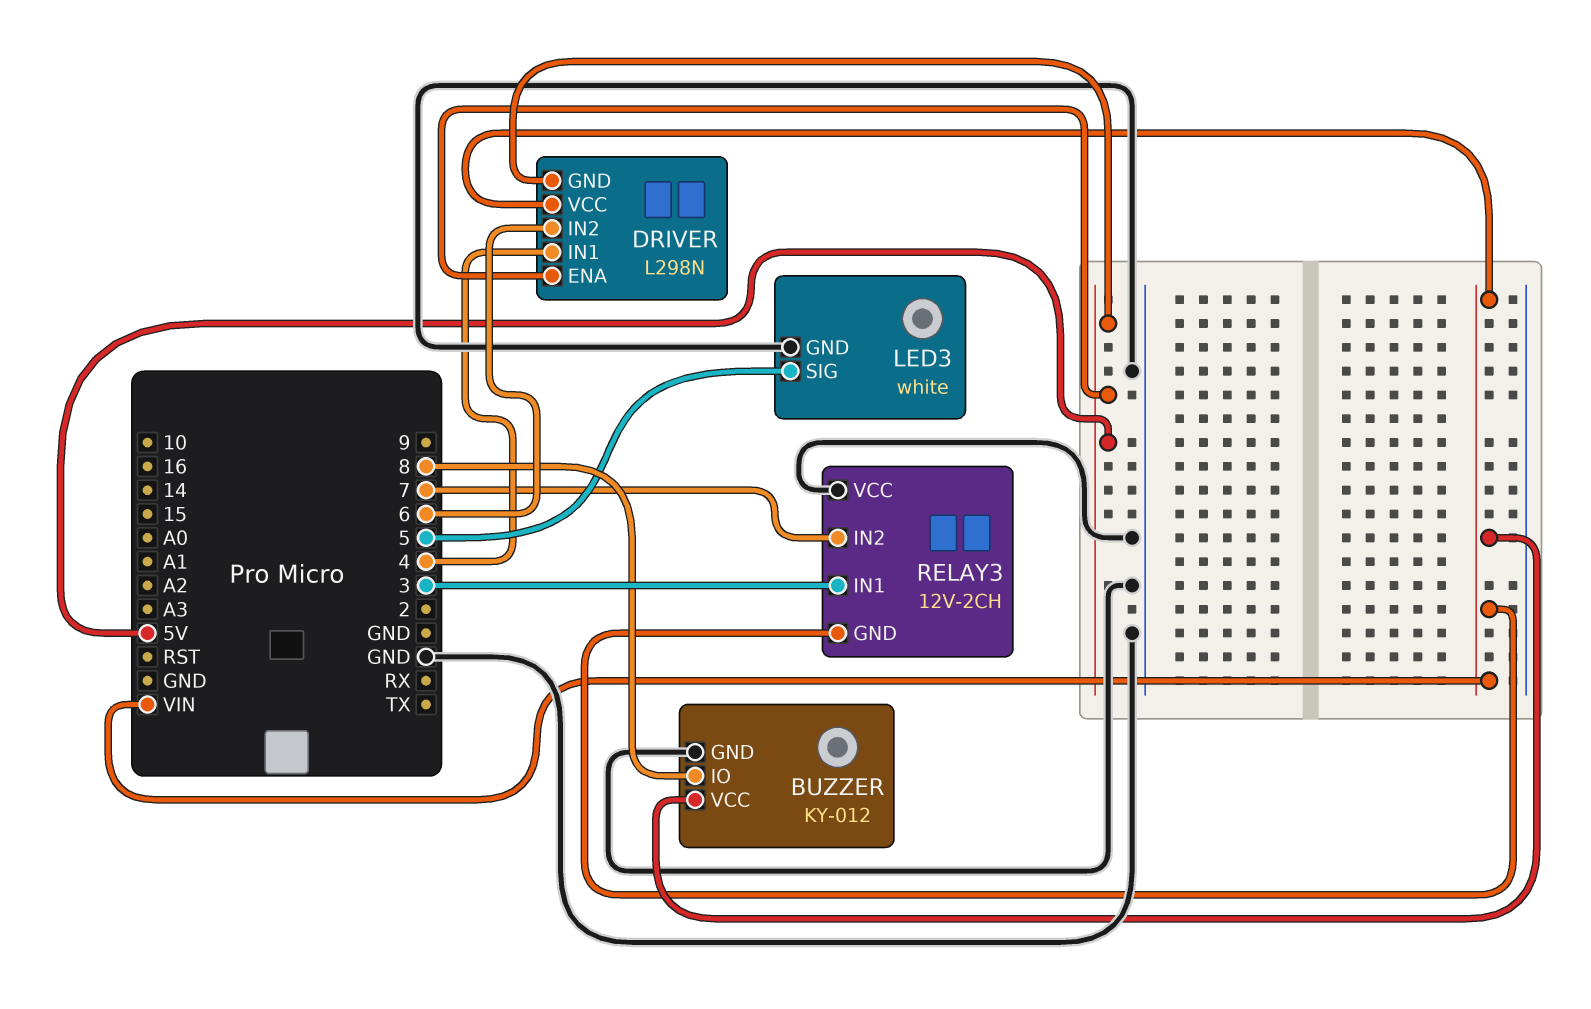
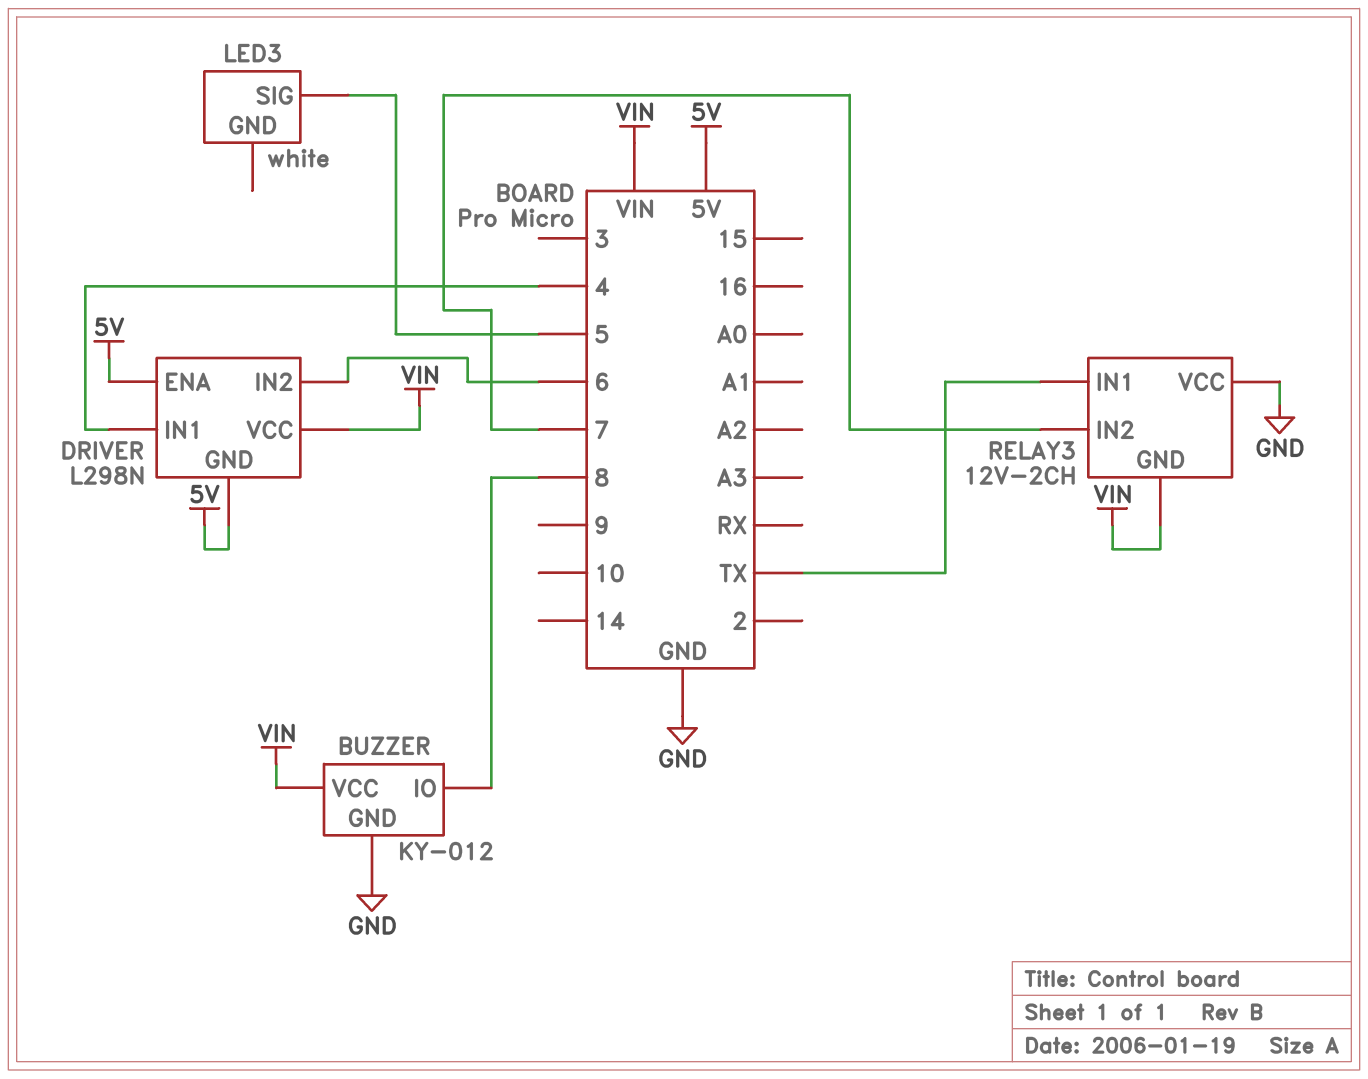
LED3 pin GND: GND -> none
RELAY3 pin IN1: 3 -> TX

